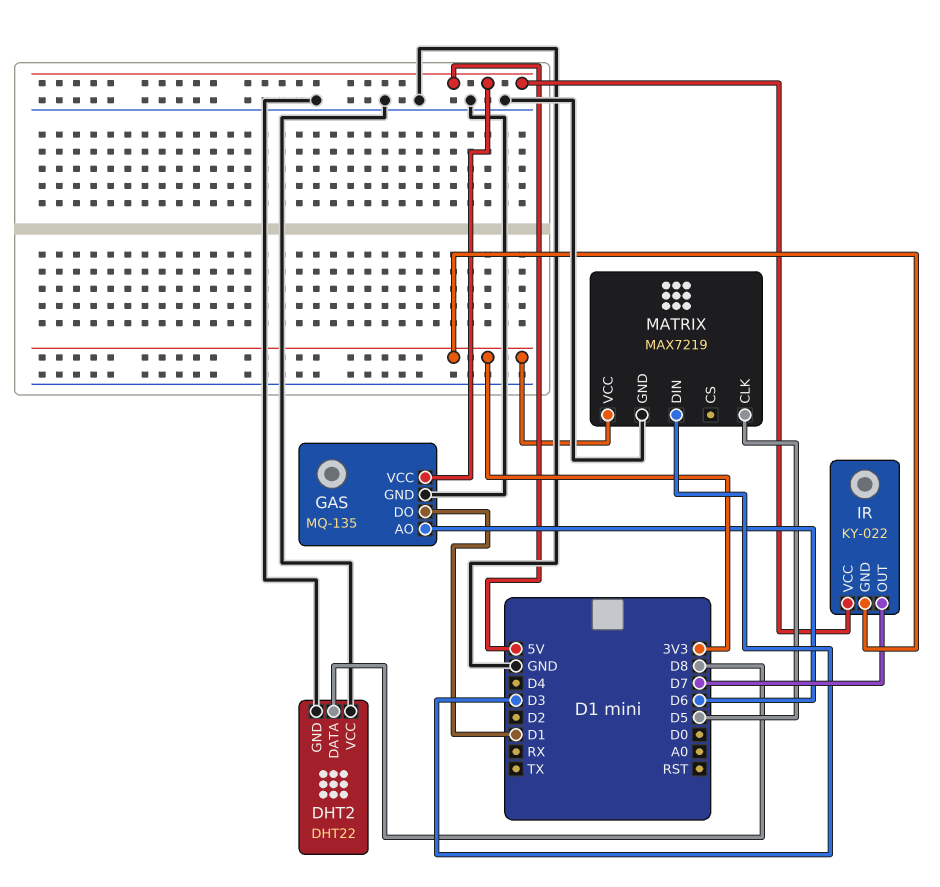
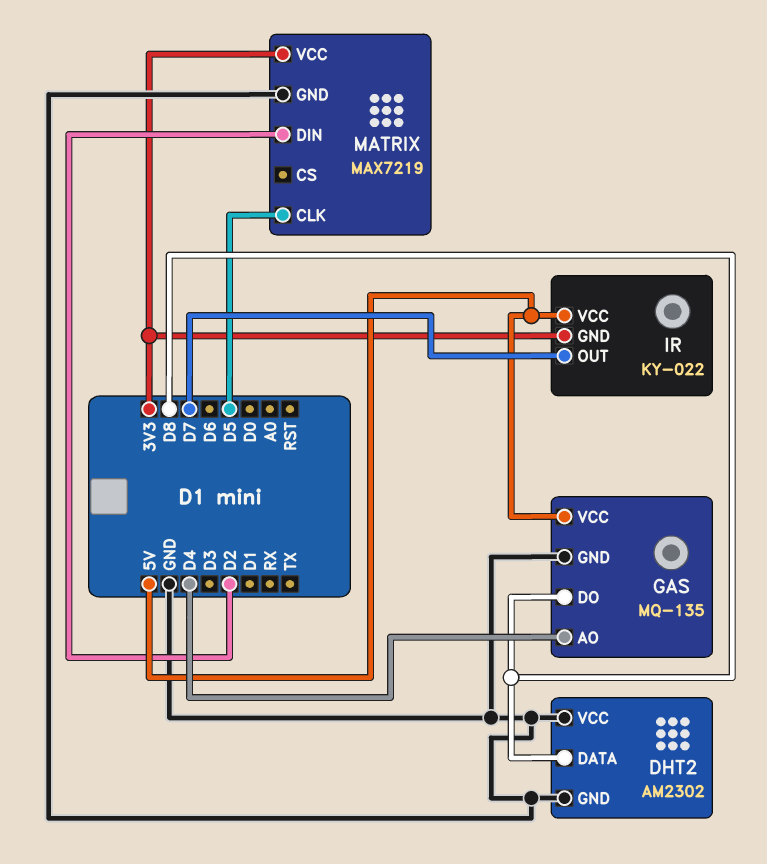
DHT2: DHT22 -> AM2302
GAS pin AO: D6 -> D4
GAS pin DO: D1 -> D8
MATRIX pin DIN: D3 -> D2

